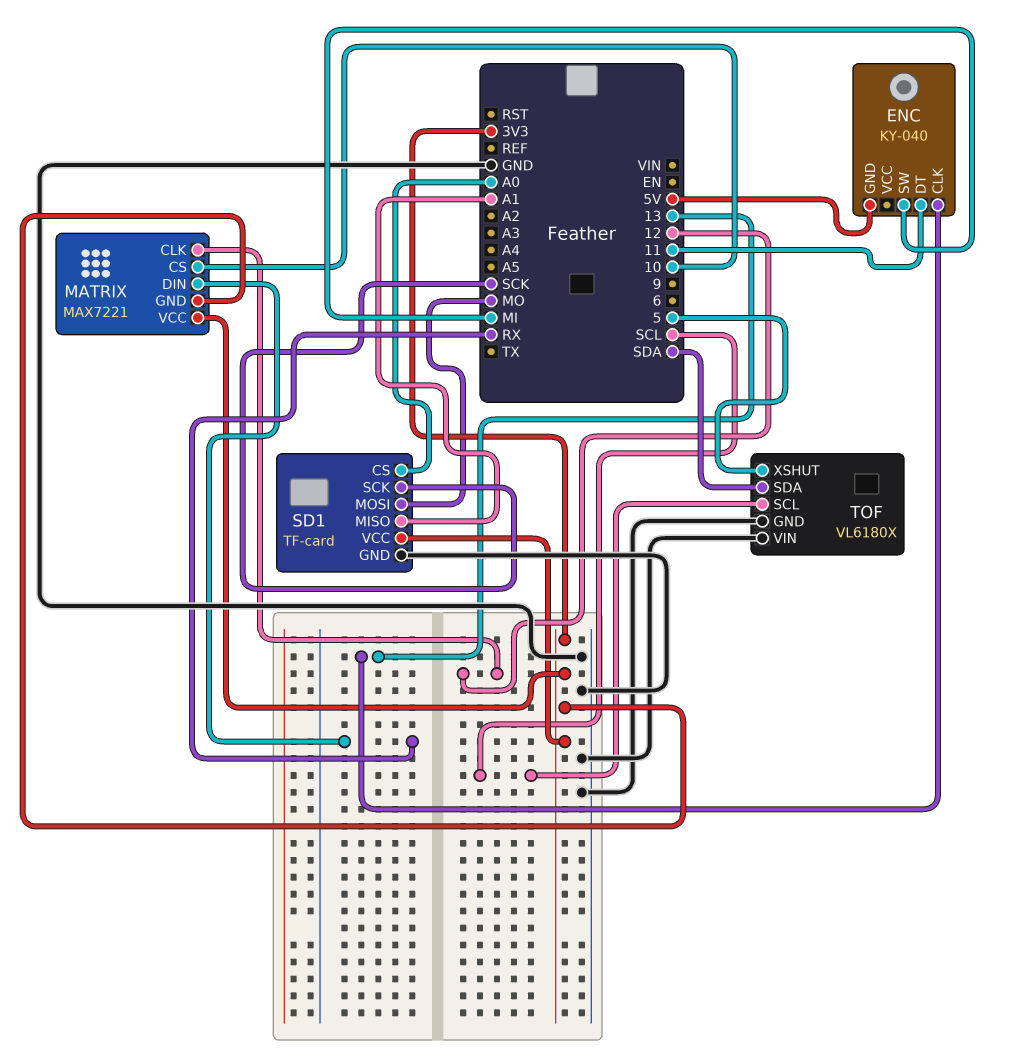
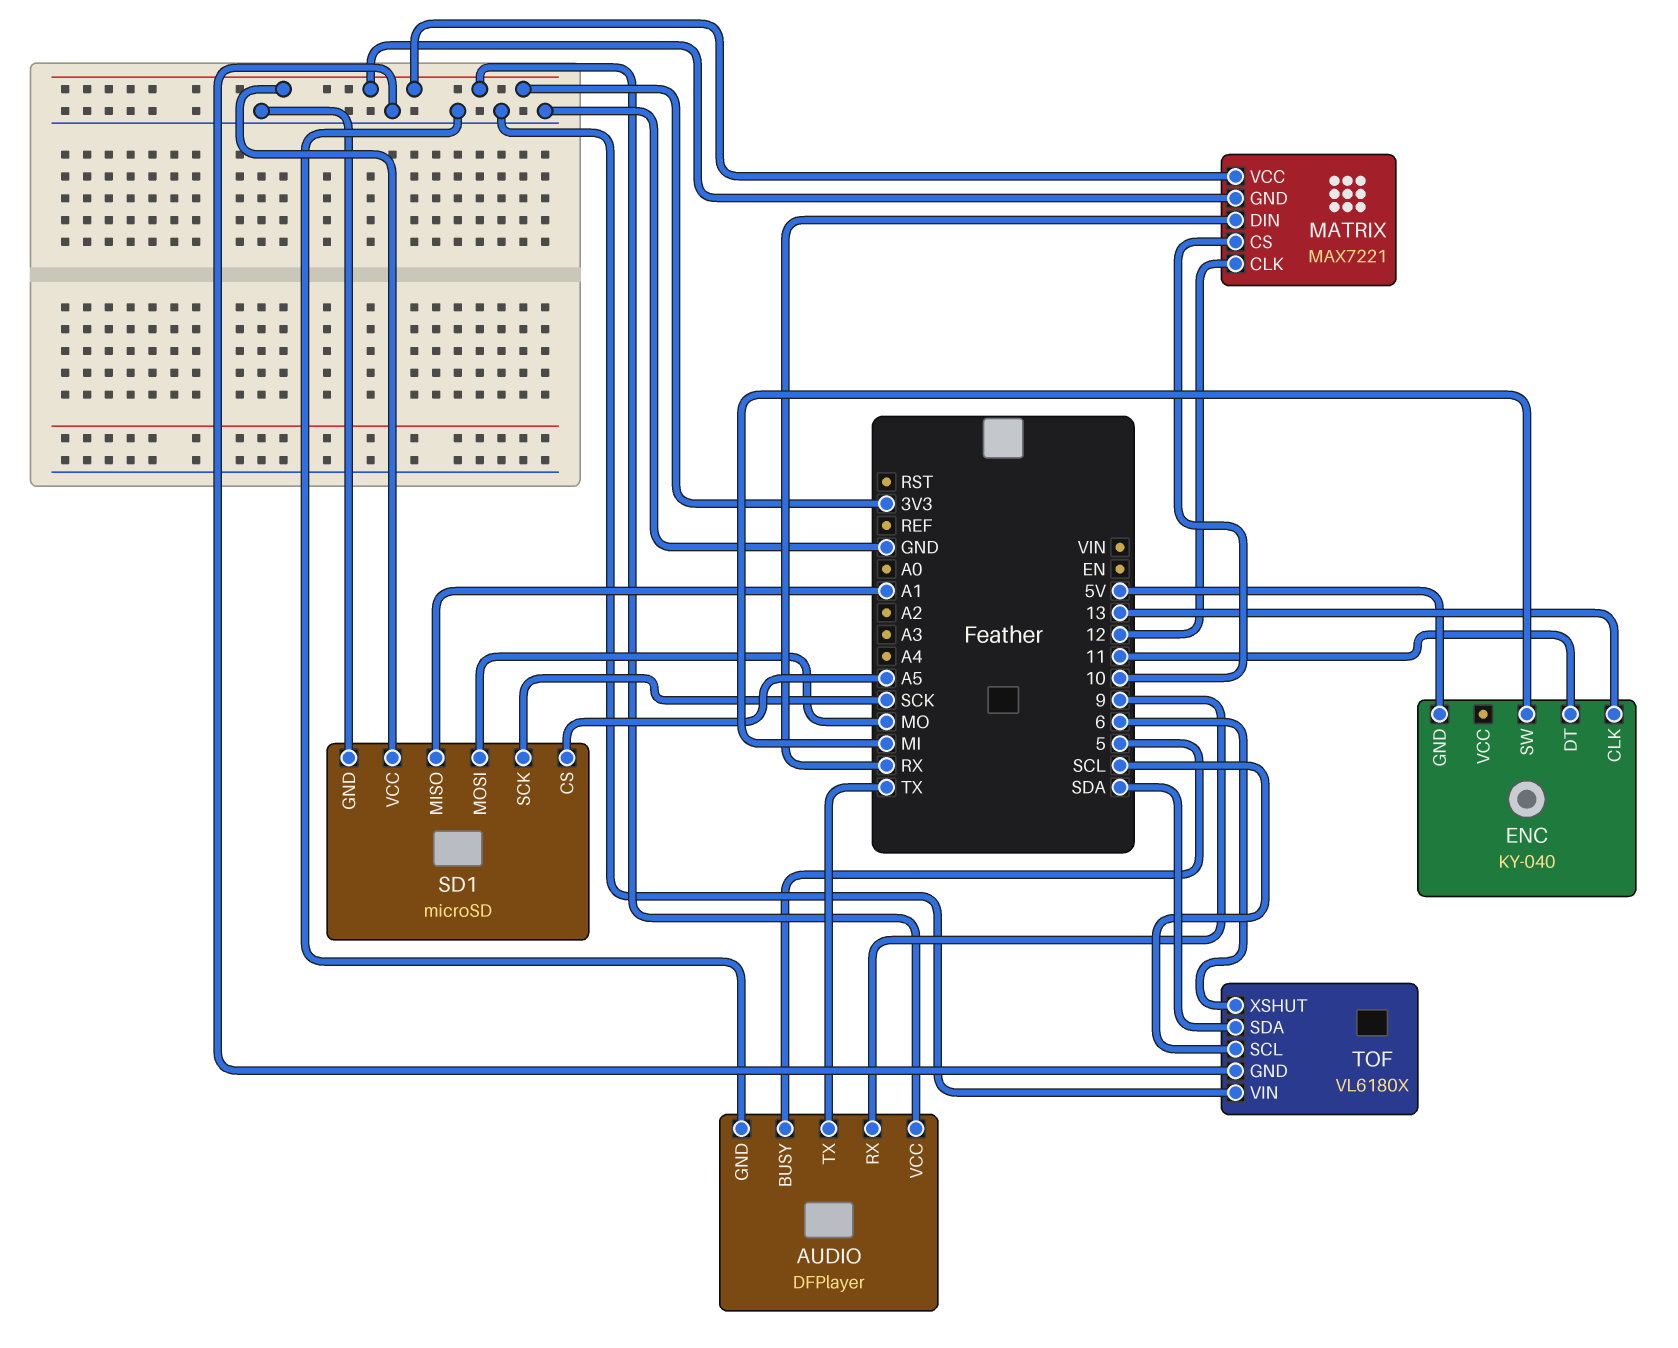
AUDIO: none -> DFPlayer
AUDIO pin BUSY: none -> 5
AUDIO pin GND: none -> GND
AUDIO pin RX: none -> 9
AUDIO pin TX: none -> TX
AUDIO pin VCC: none -> 3V3
SD1: TF-card -> microSD
SD1 pin CS: A0 -> A5
TOF pin XSHUT: 5 -> 6

